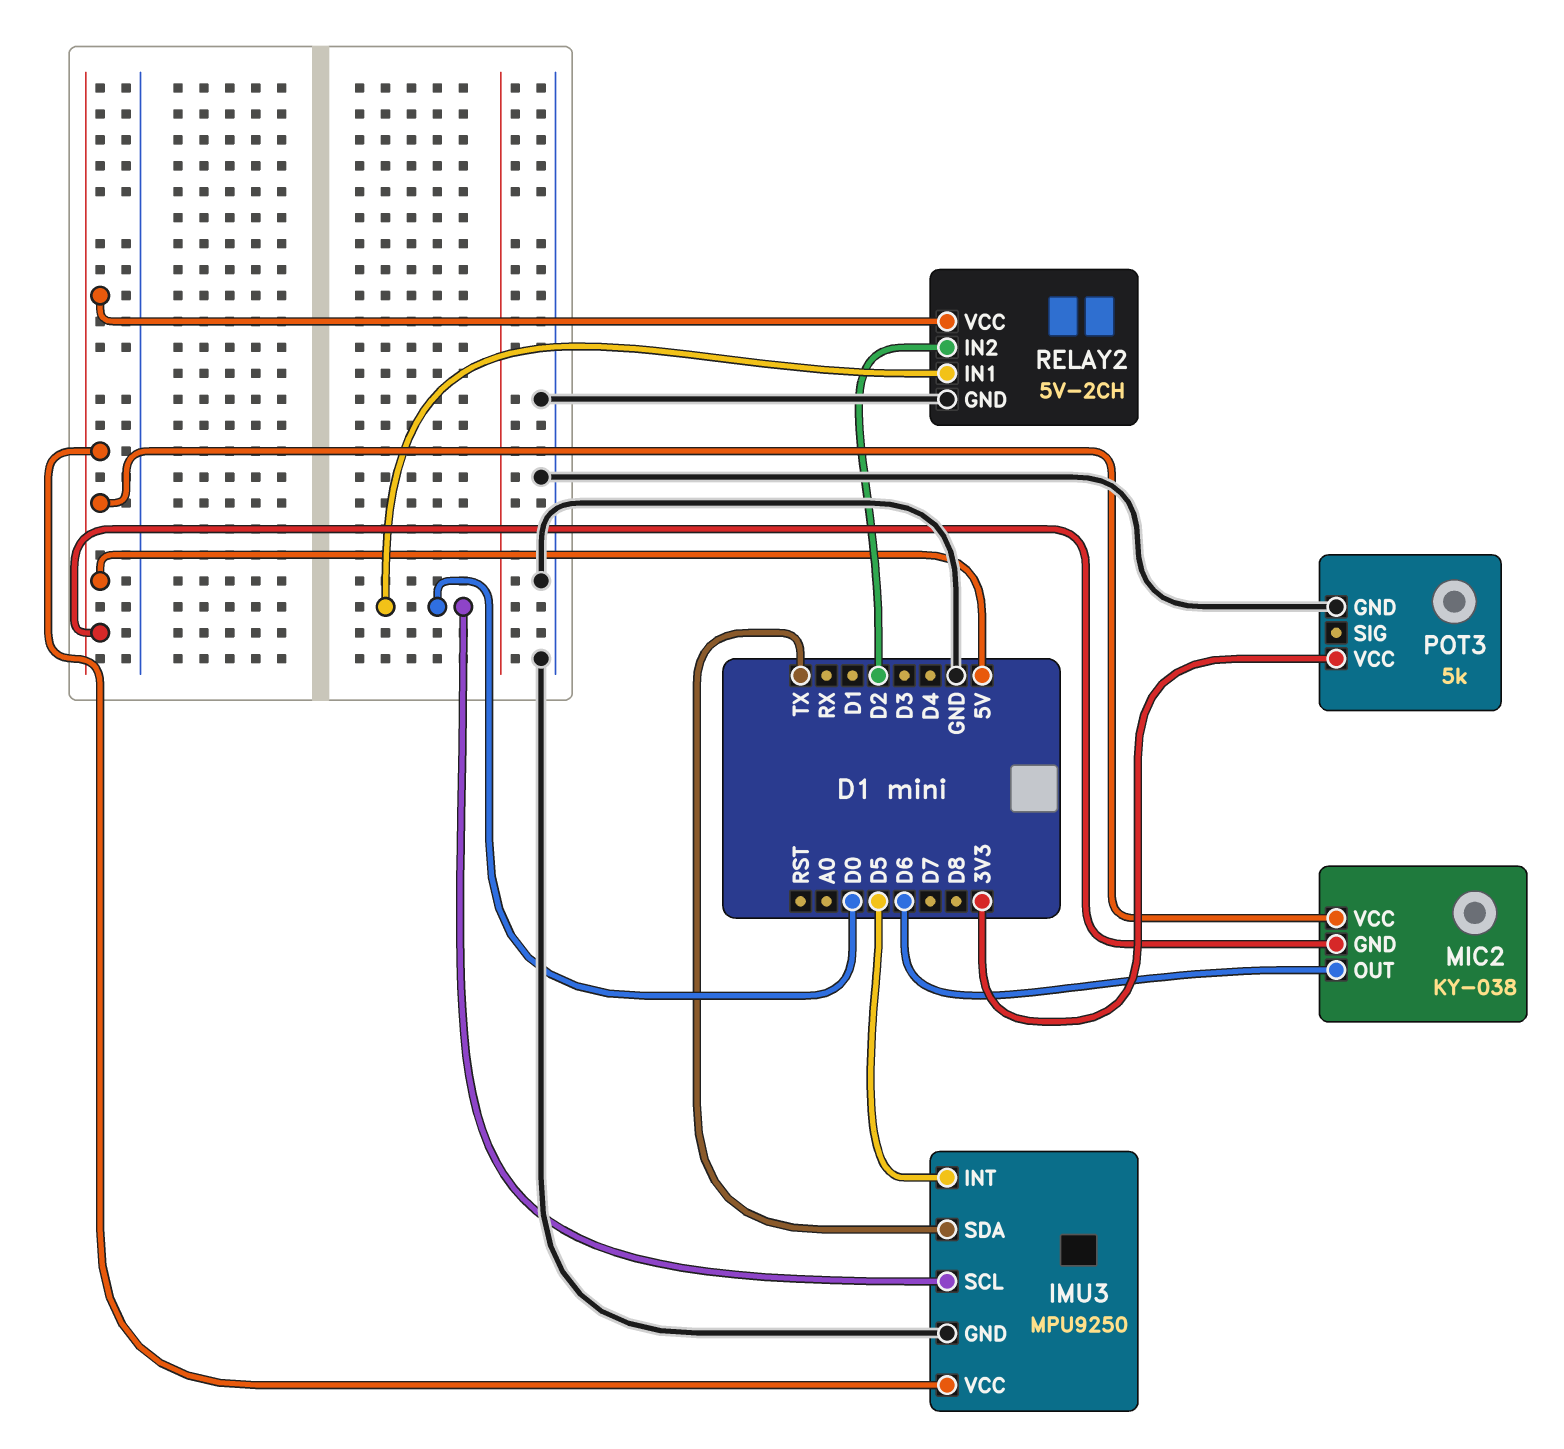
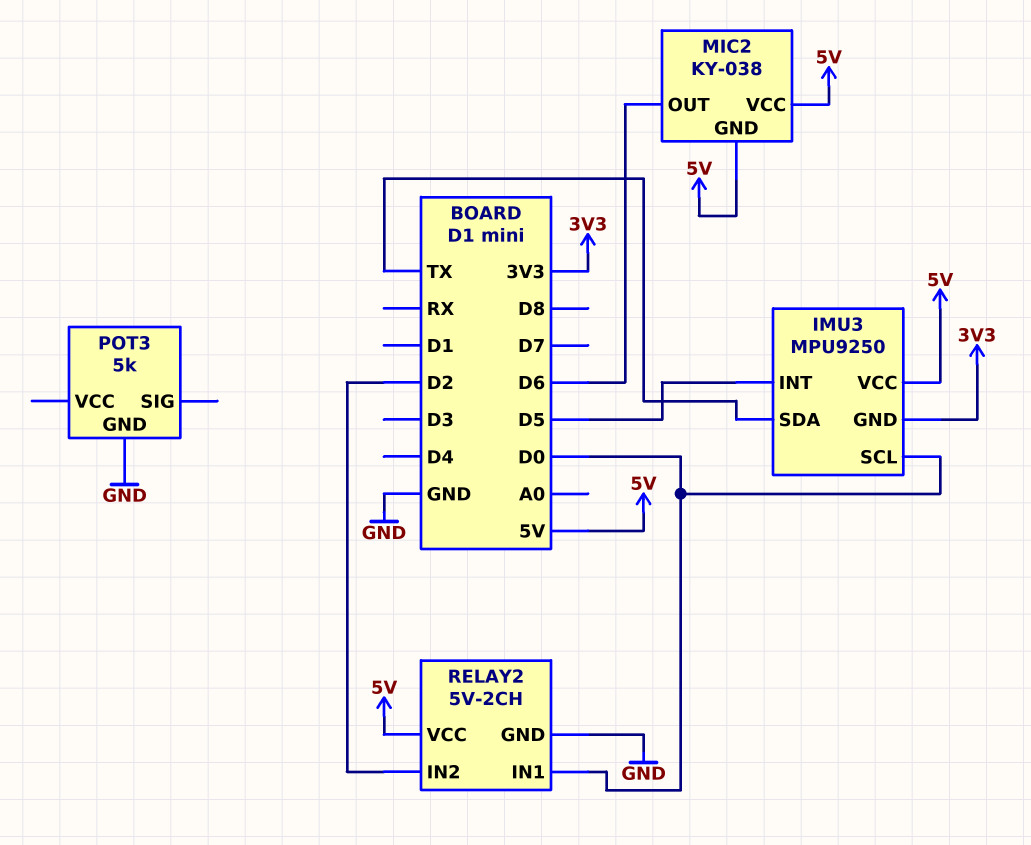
IMU3 pin GND: GND -> 3V3
POT3 pin VCC: 3V3 -> none

